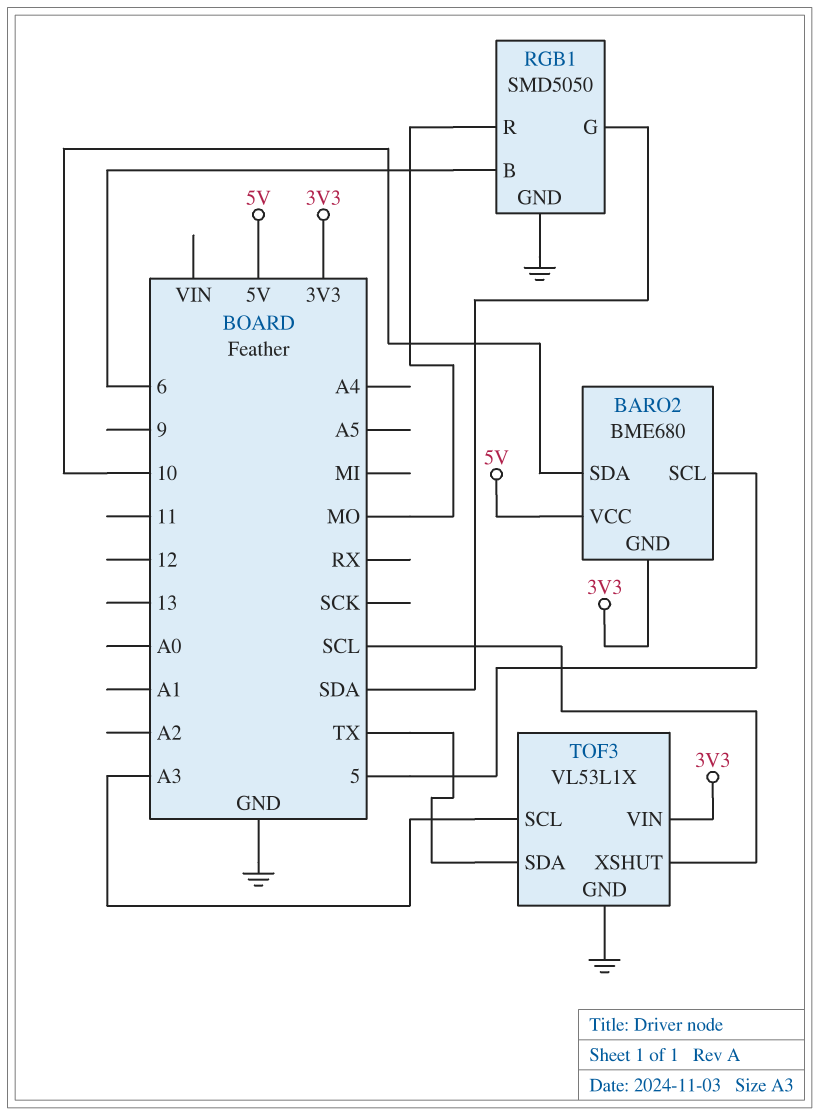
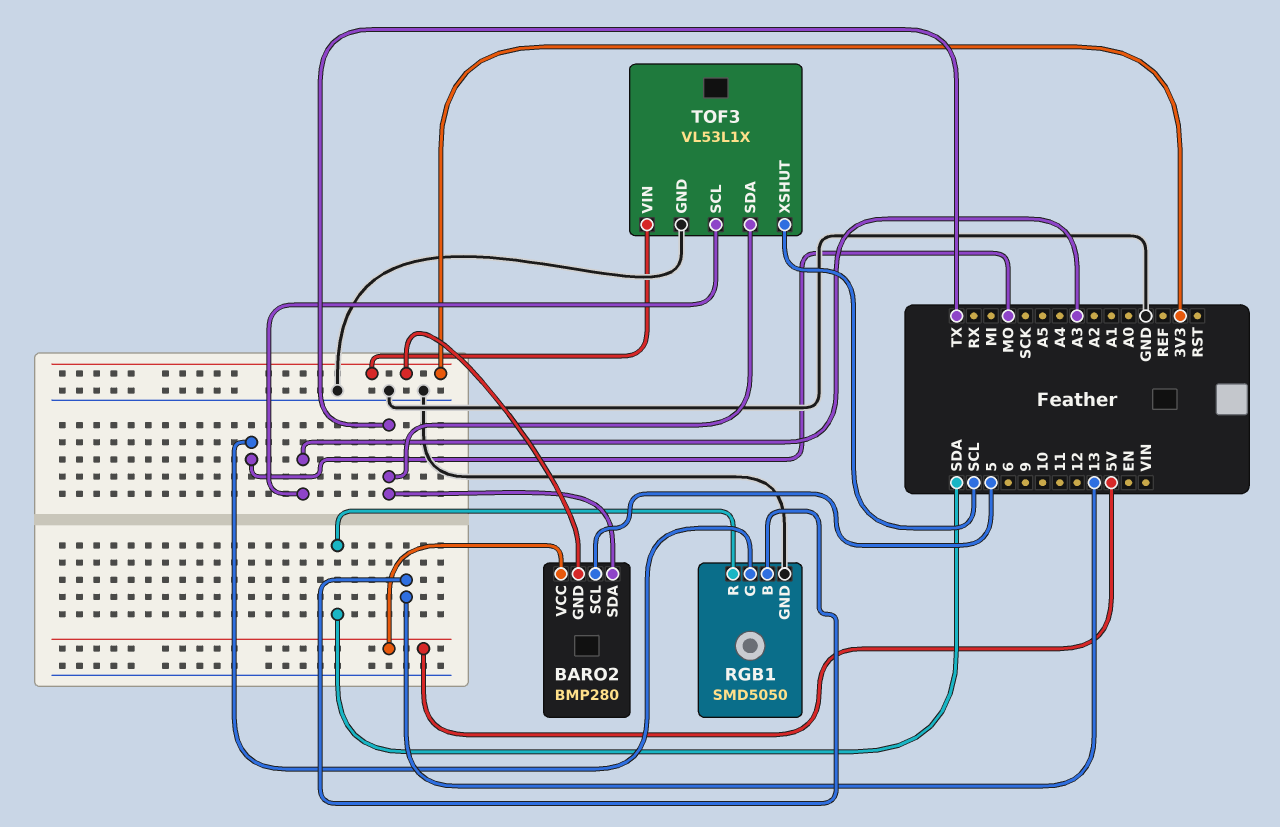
BARO2: BME680 -> BMP280
BARO2 pin SDA: 10 -> TX
RGB1 pin B: 6 -> 13
RGB1 pin G: SDA -> MO
RGB1 pin R: MO -> SDA

